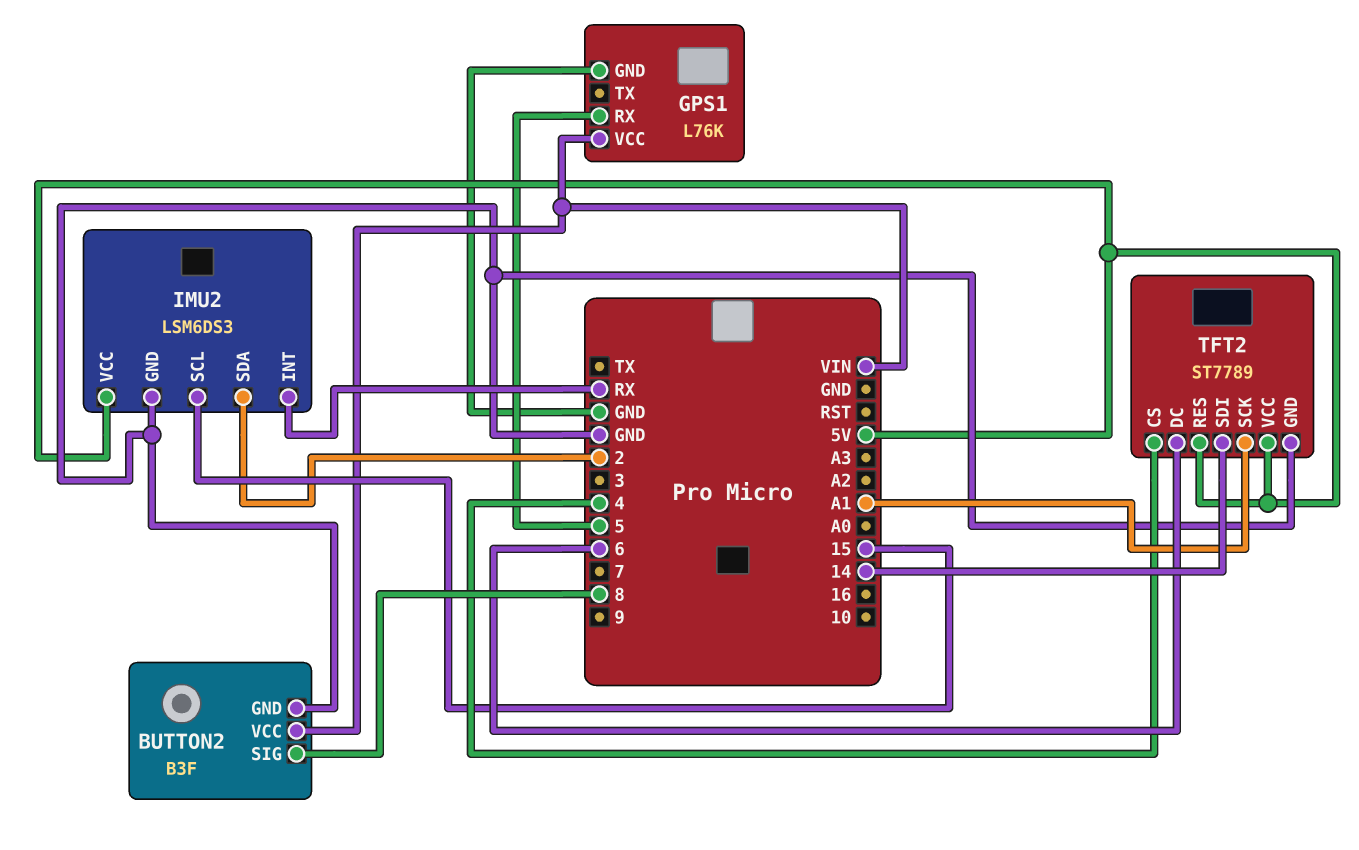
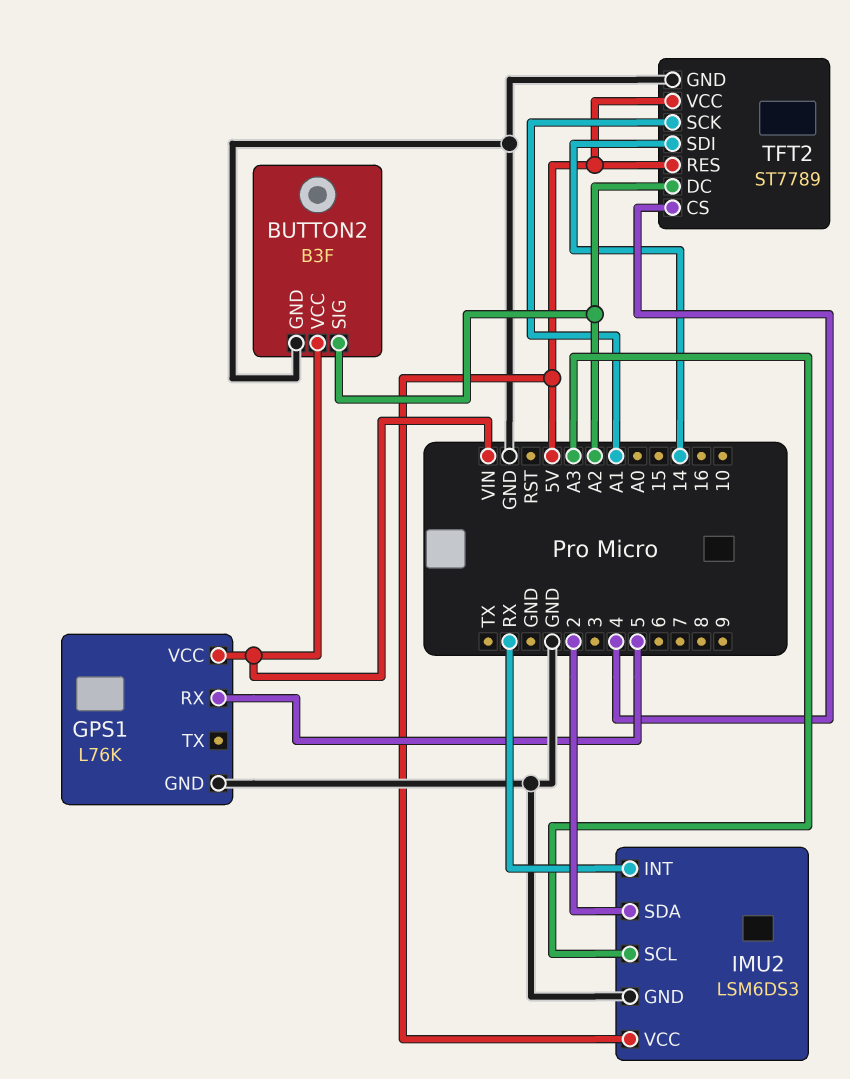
BUTTON2 pin SIG: 8 -> A2
IMU2 pin SCL: 15 -> A3
TFT2 pin DC: 6 -> A2

